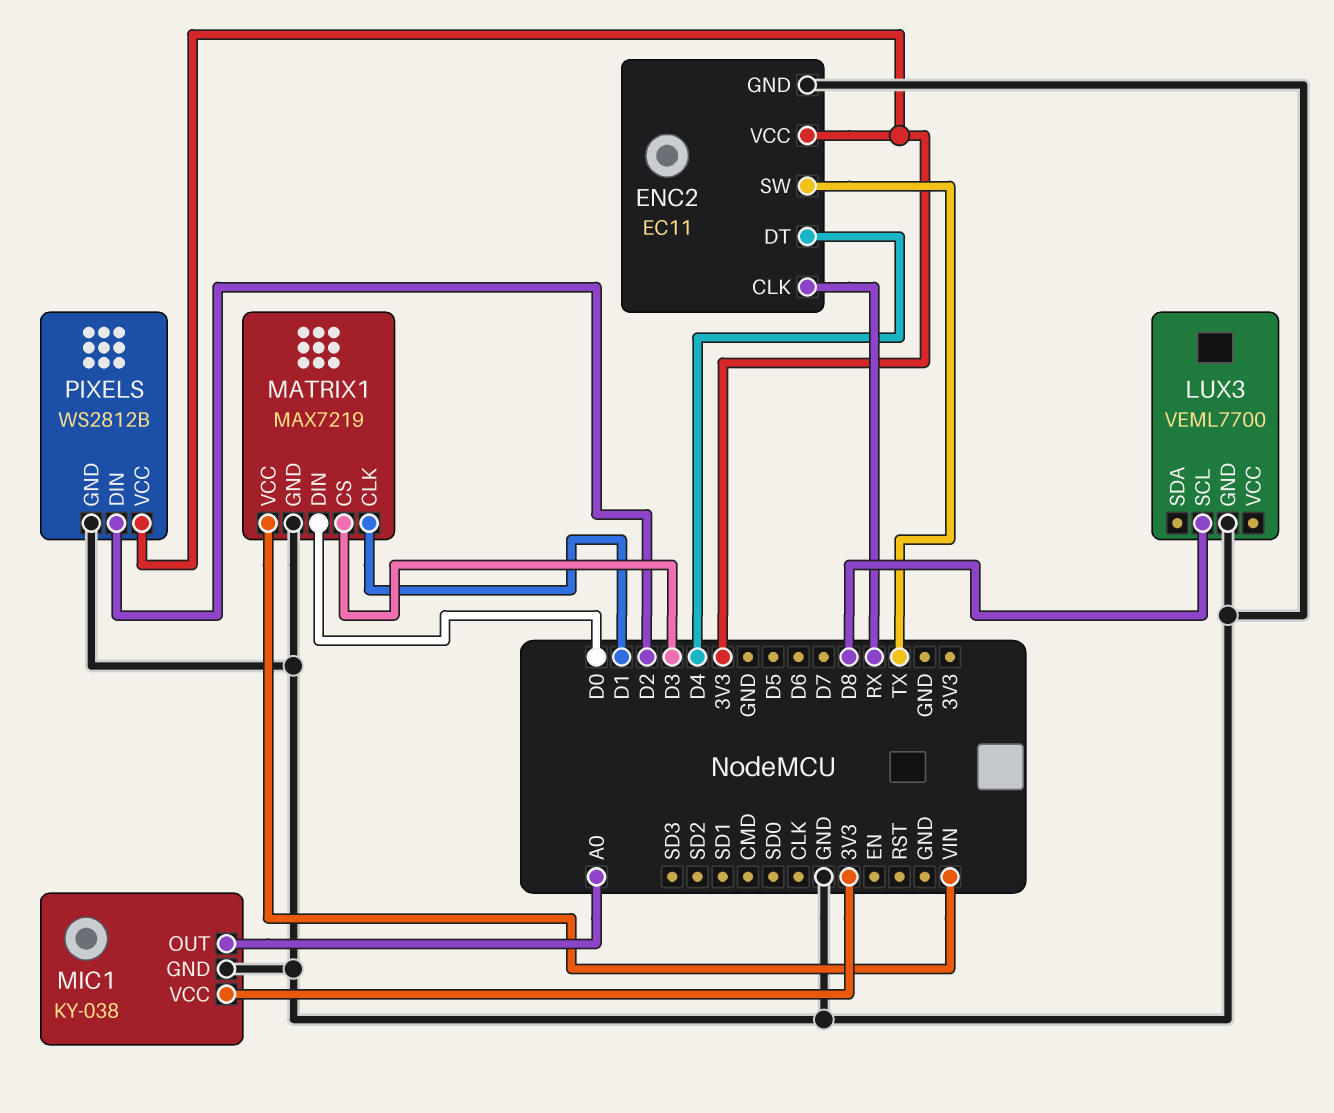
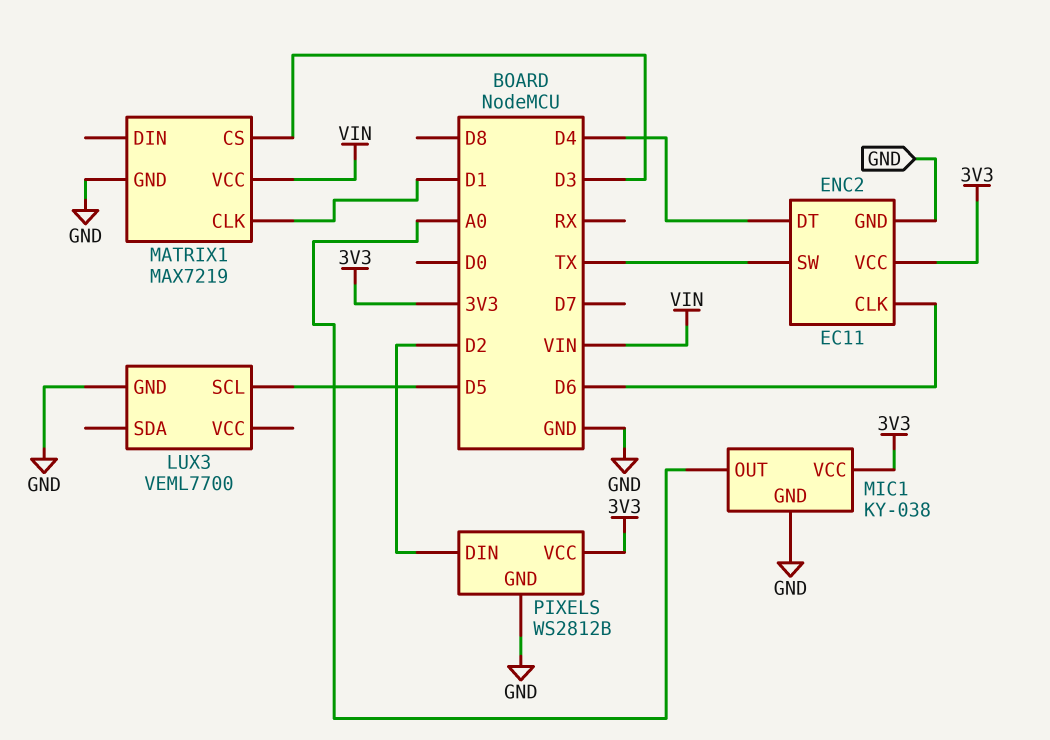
ENC2 pin CLK: RX -> D6
LUX3 pin SCL: D8 -> D5
MATRIX1 pin DIN: D0 -> none

